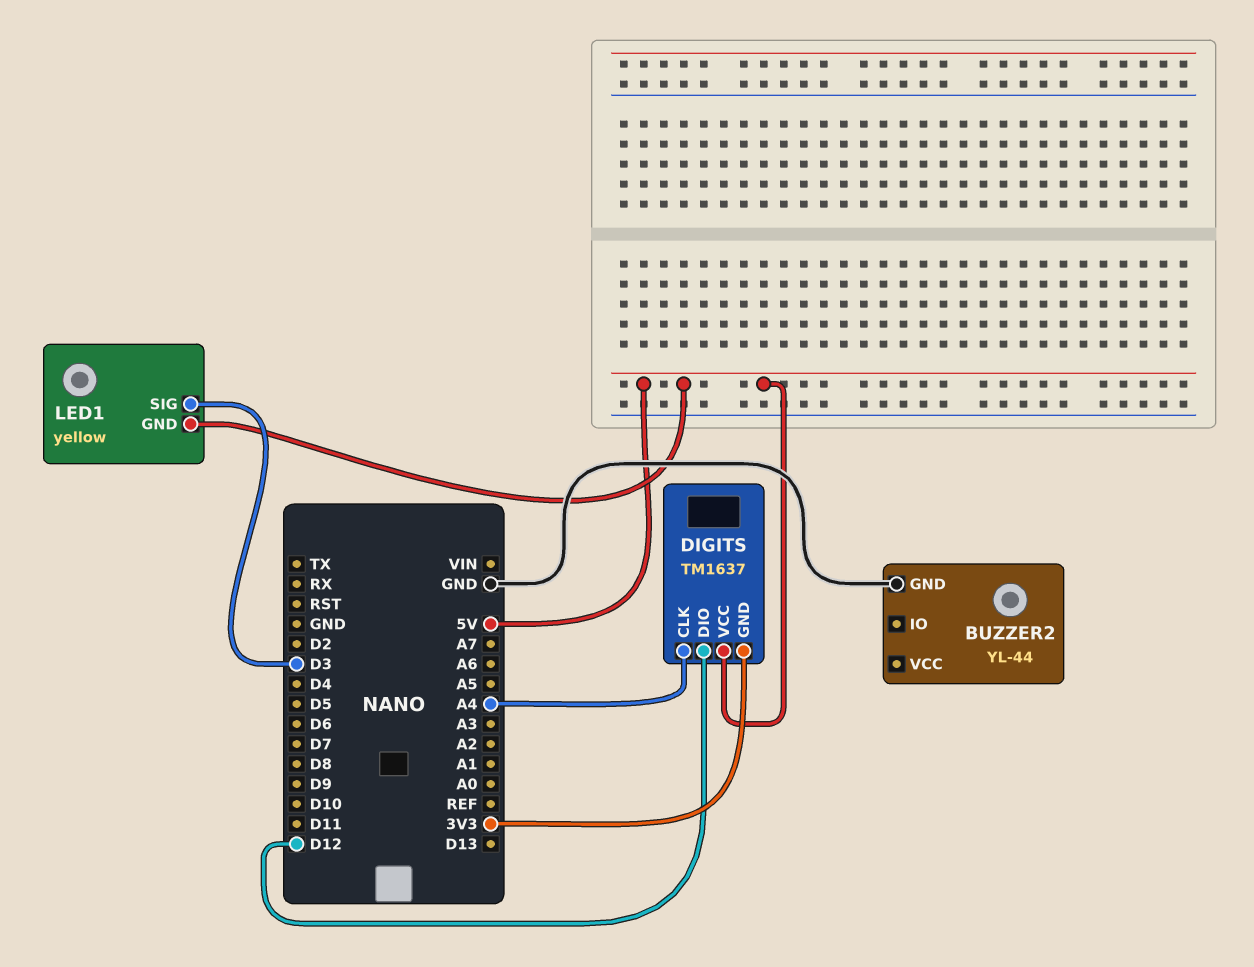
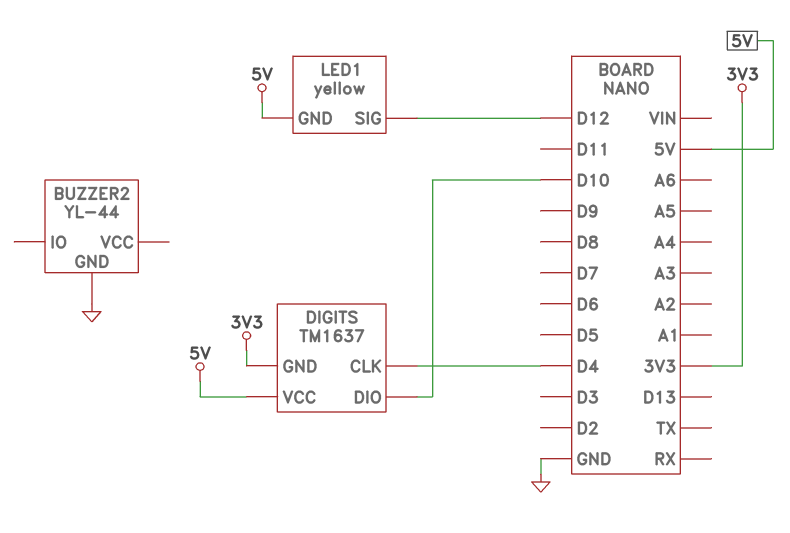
DIGITS pin CLK: A4 -> D4
DIGITS pin DIO: D12 -> D10
LED1 pin SIG: D3 -> D12

